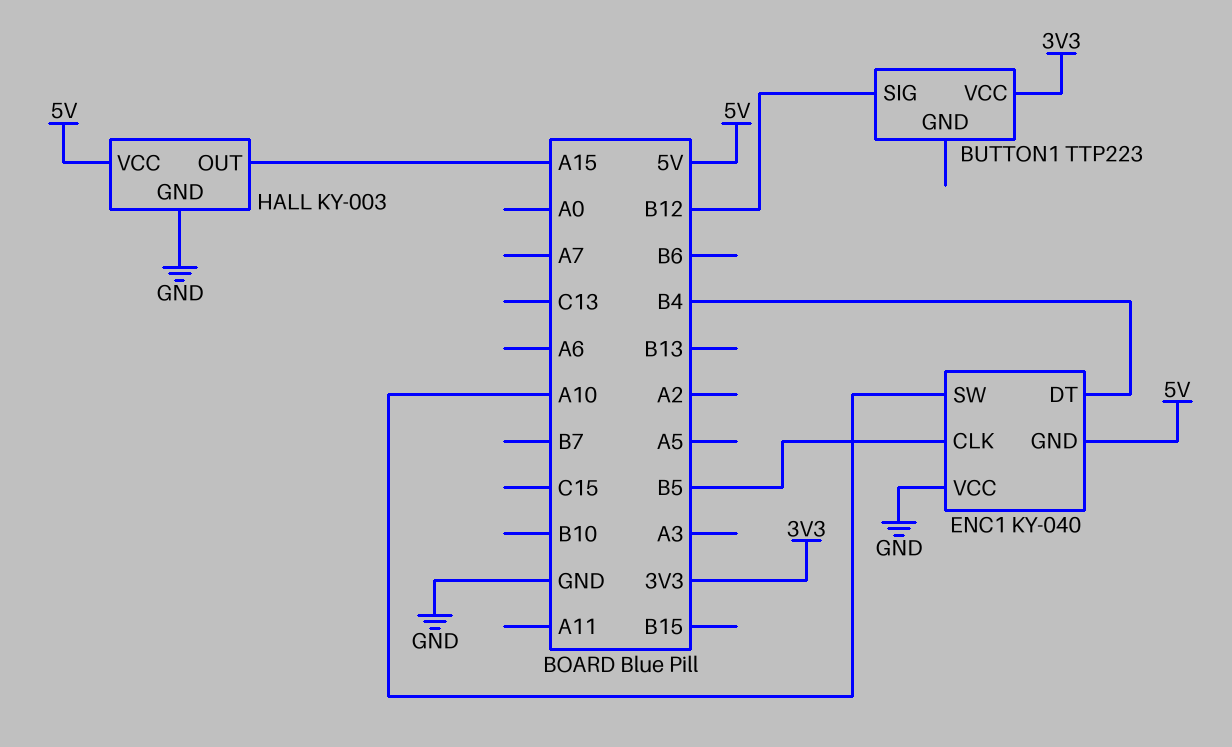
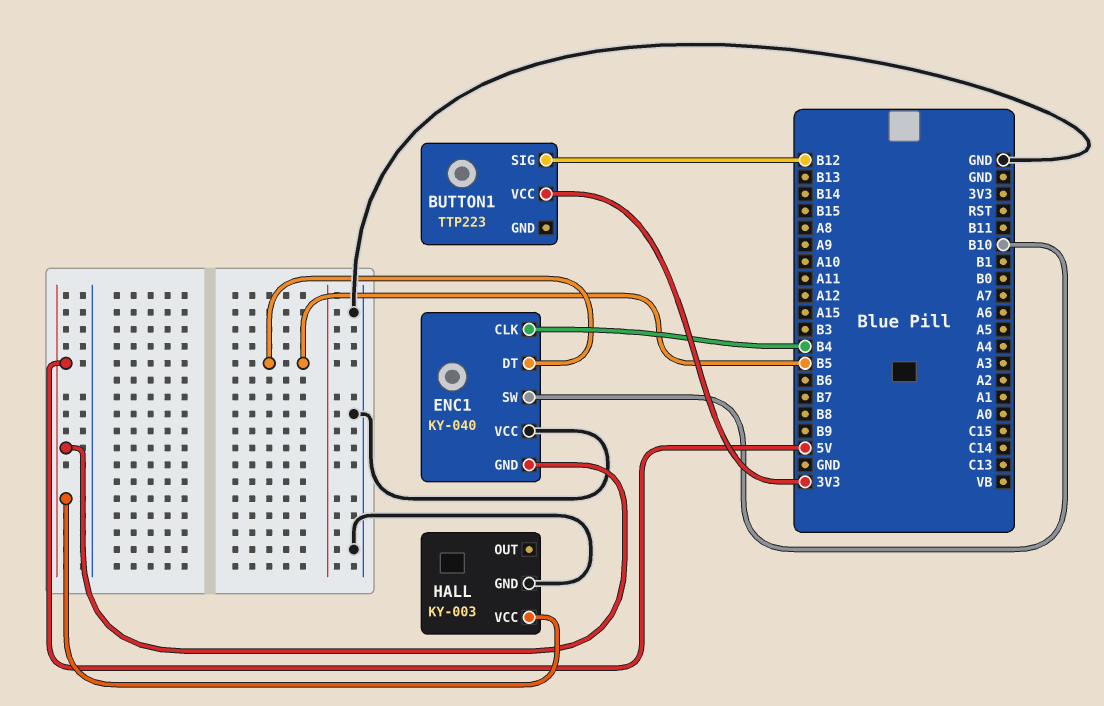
ENC1 pin CLK: B5 -> B4
ENC1 pin DT: B4 -> B5
ENC1 pin SW: A10 -> B10
HALL pin OUT: A15 -> none

